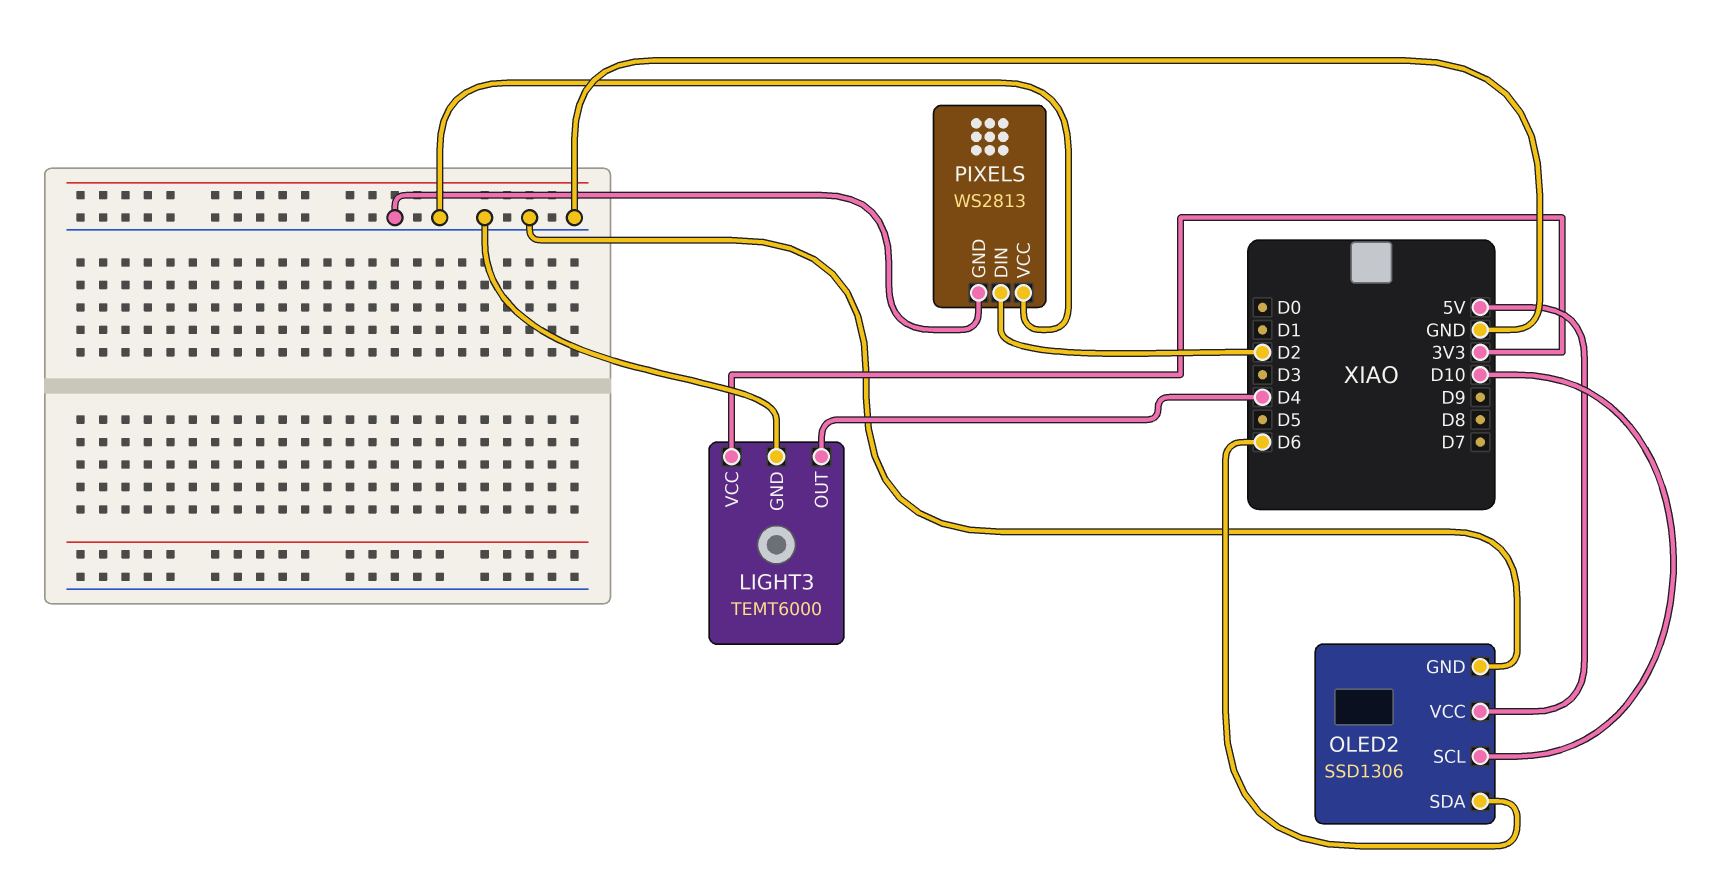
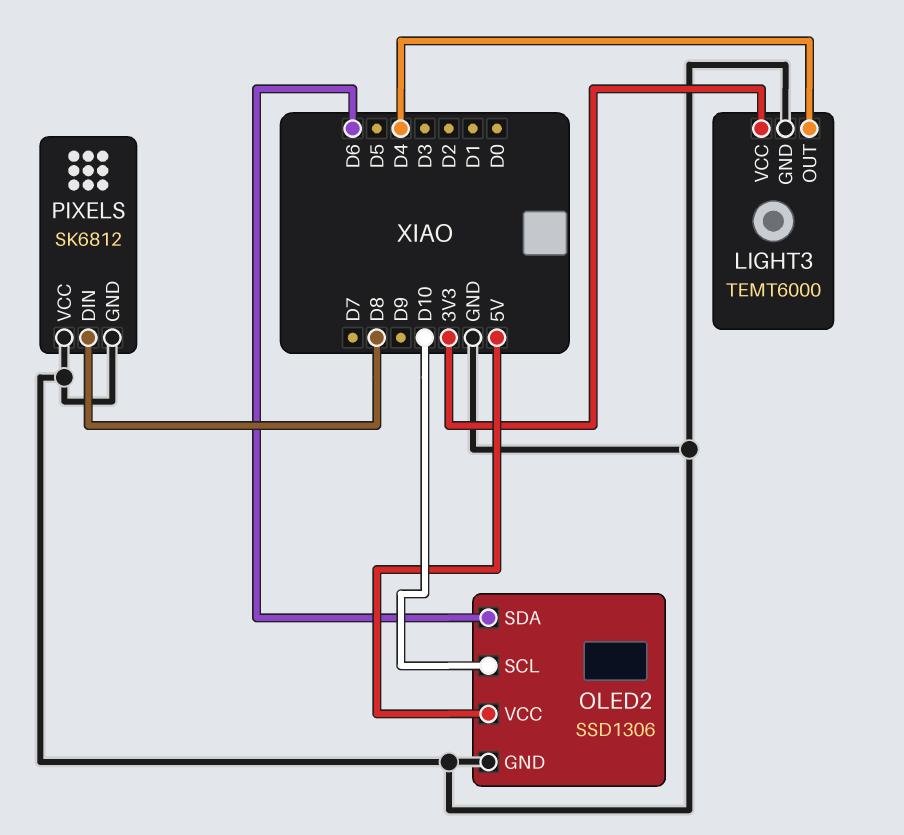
PIXELS: WS2813 -> SK6812
PIXELS pin DIN: D2 -> D8

